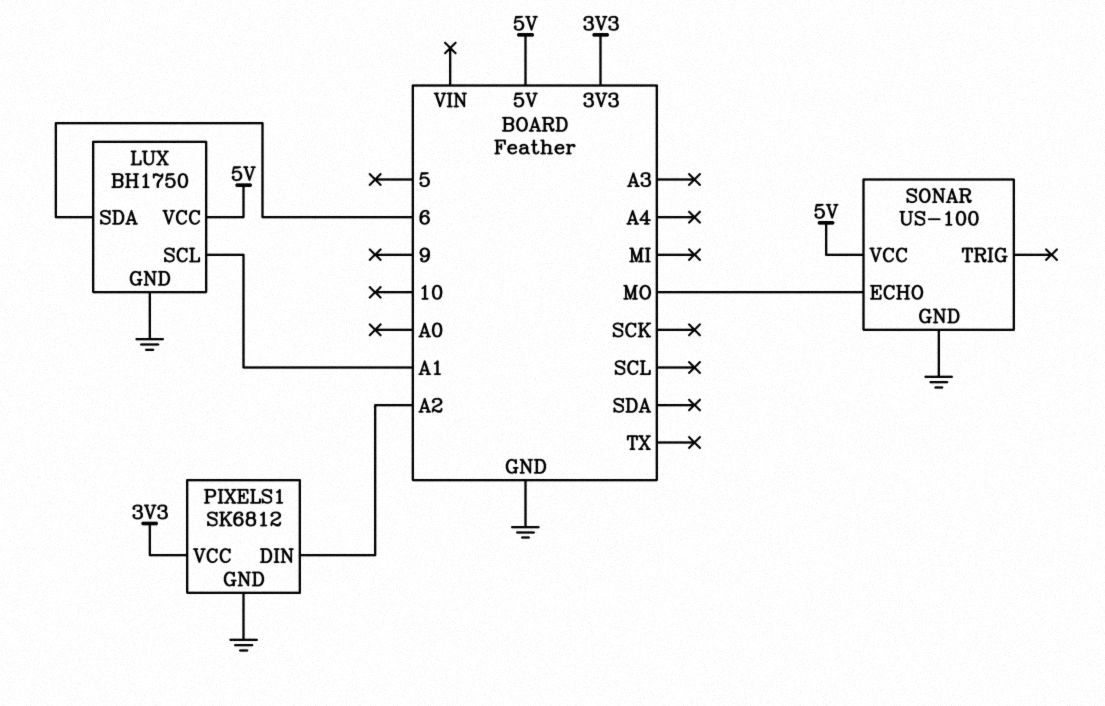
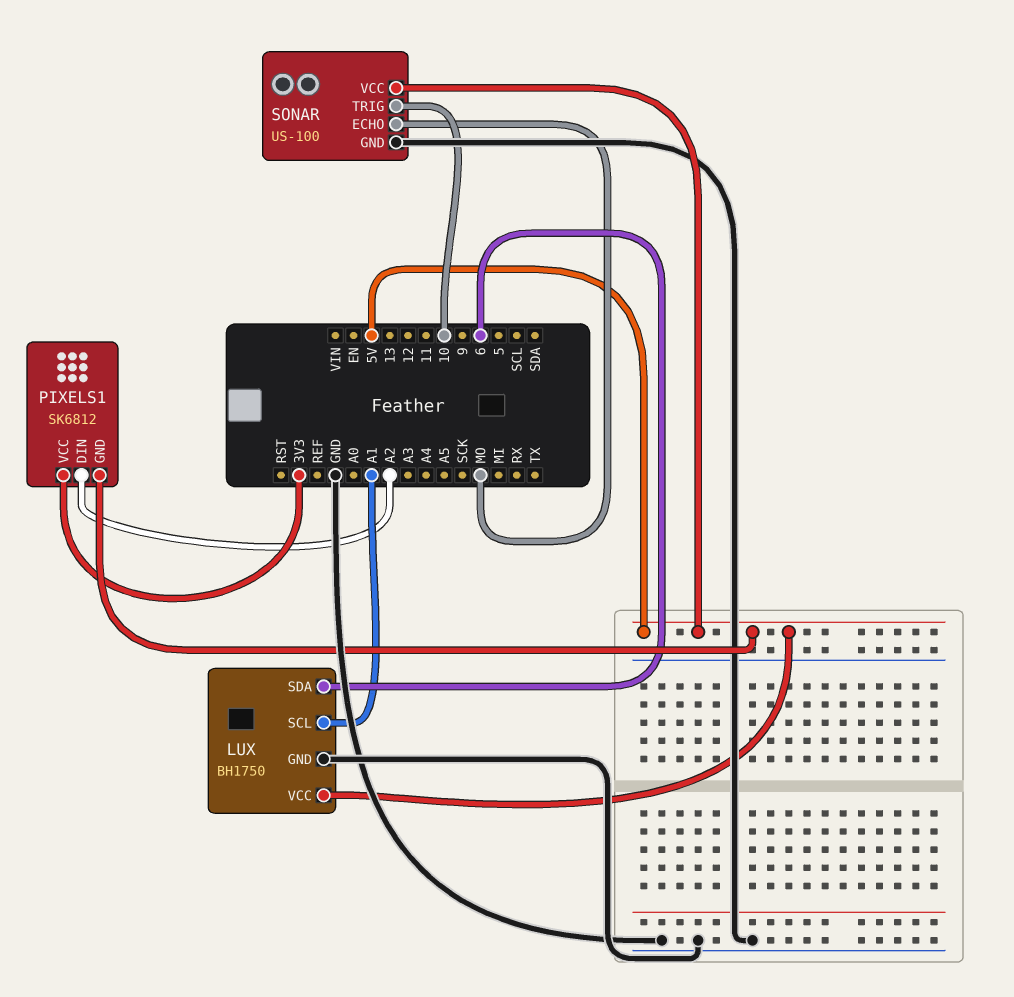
PIXELS1 pin GND: GND -> 5V
SONAR pin TRIG: none -> 10

